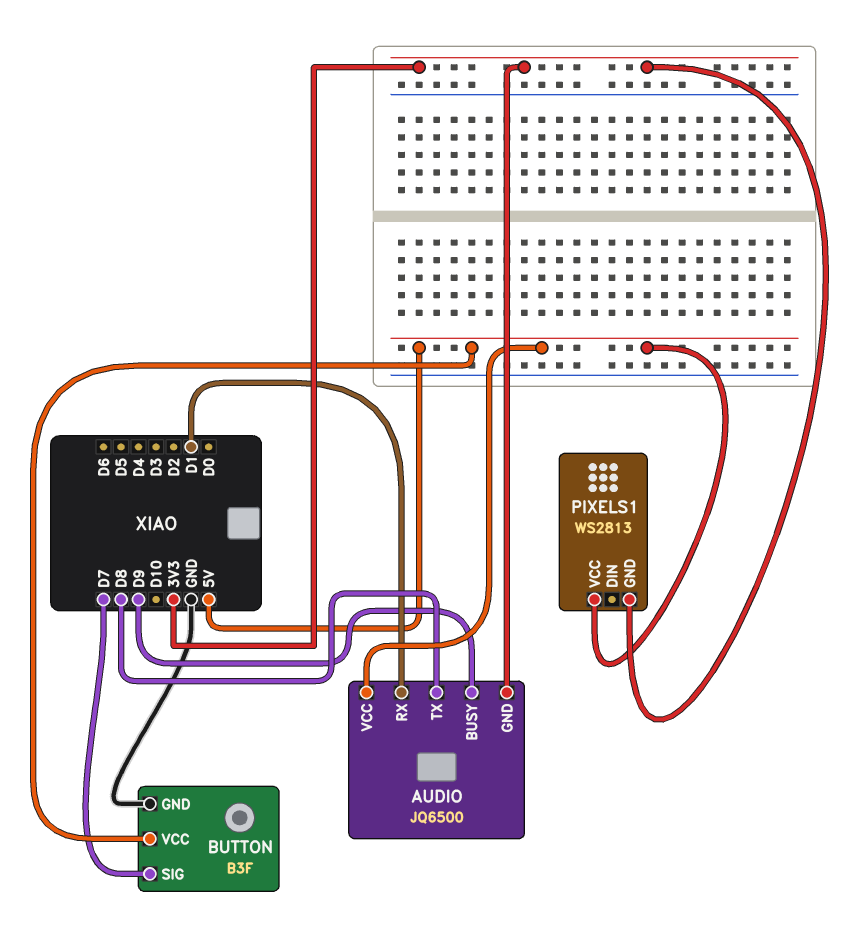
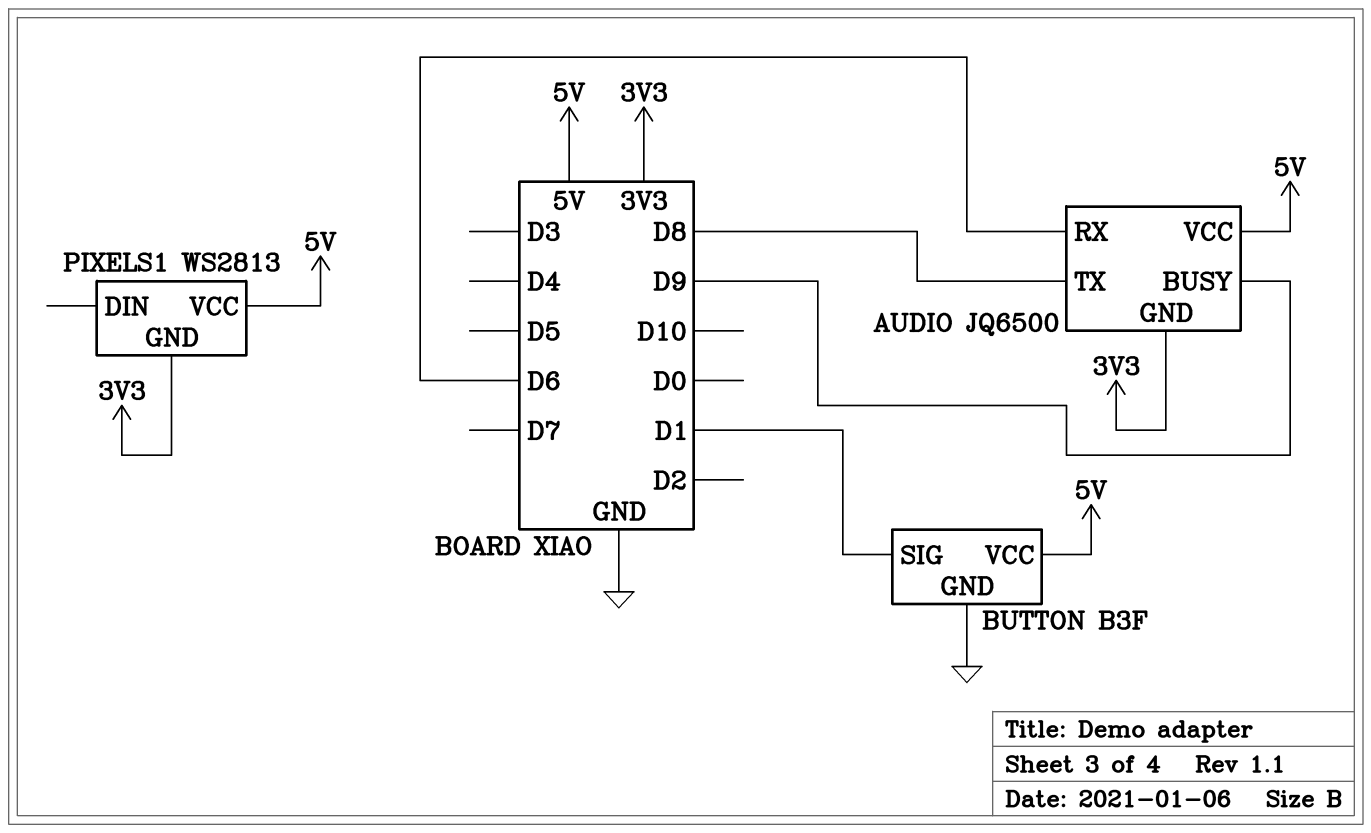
AUDIO pin RX: D1 -> D6
BUTTON pin SIG: D7 -> D1

